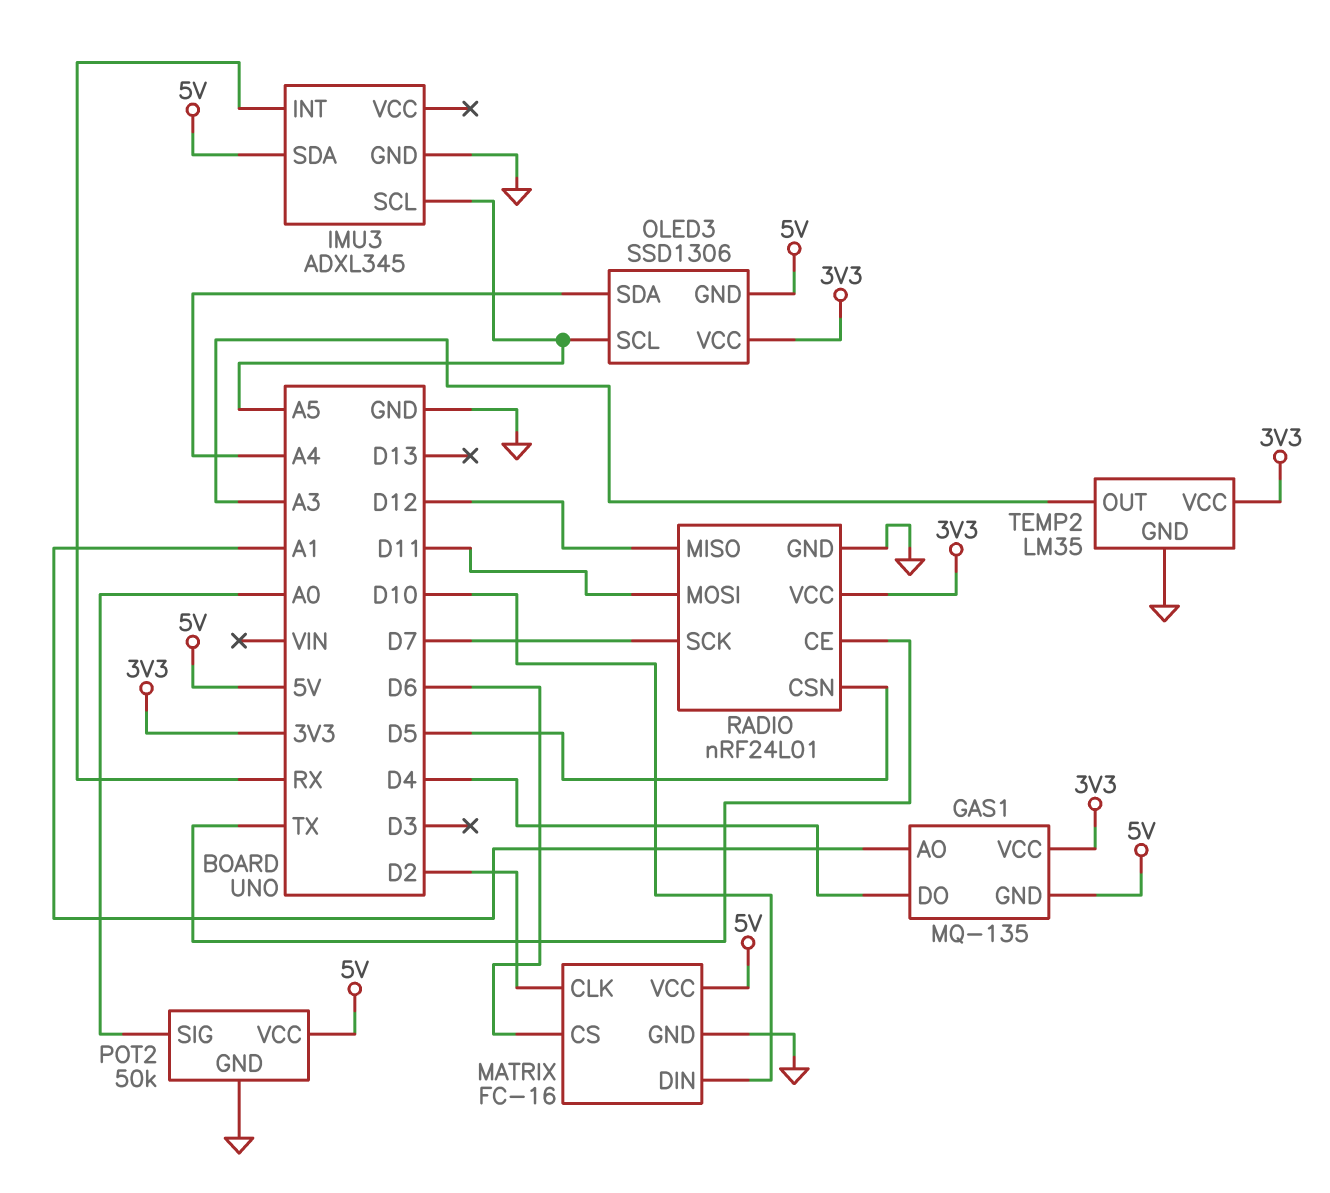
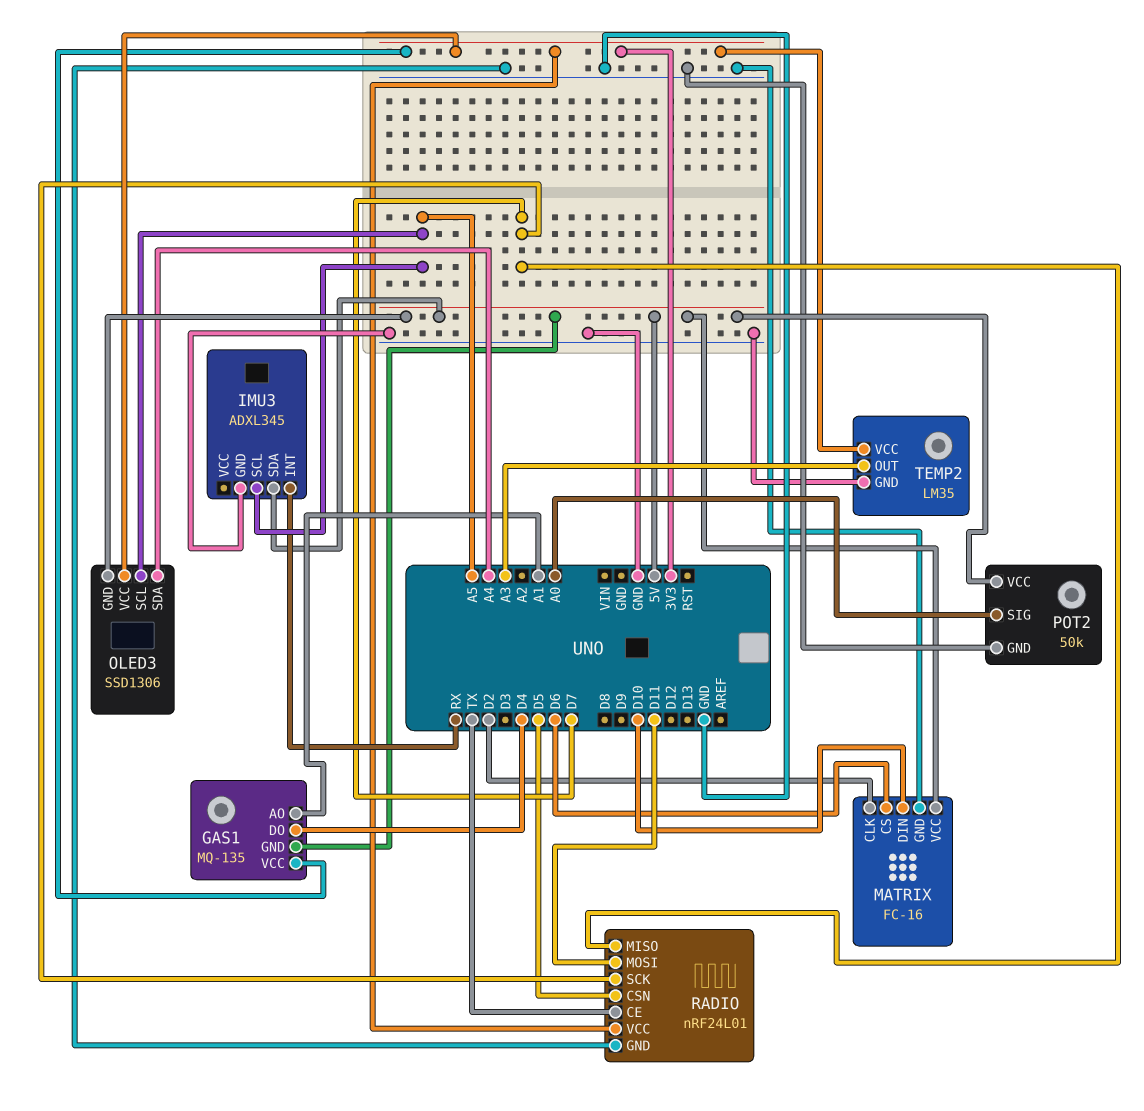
RADIO pin MISO: D12 -> D7

